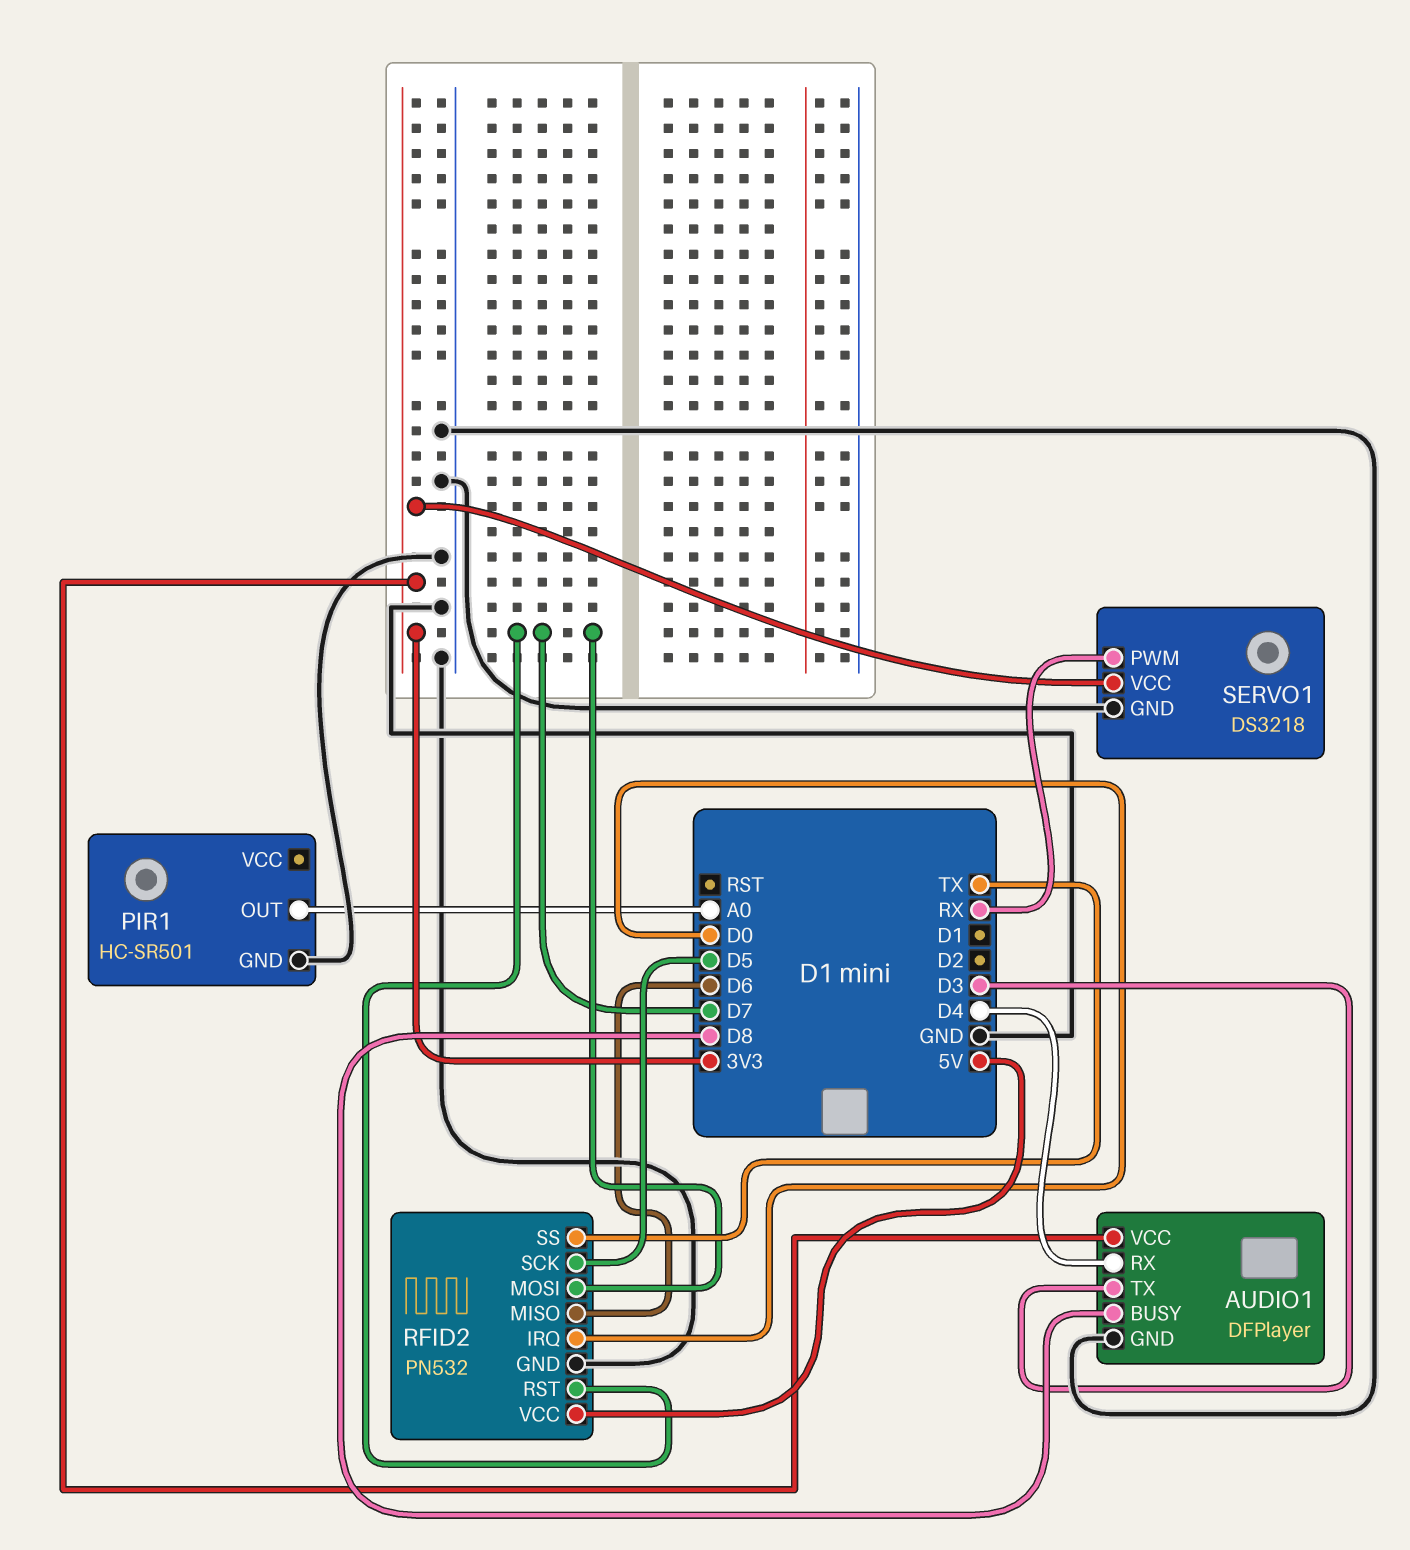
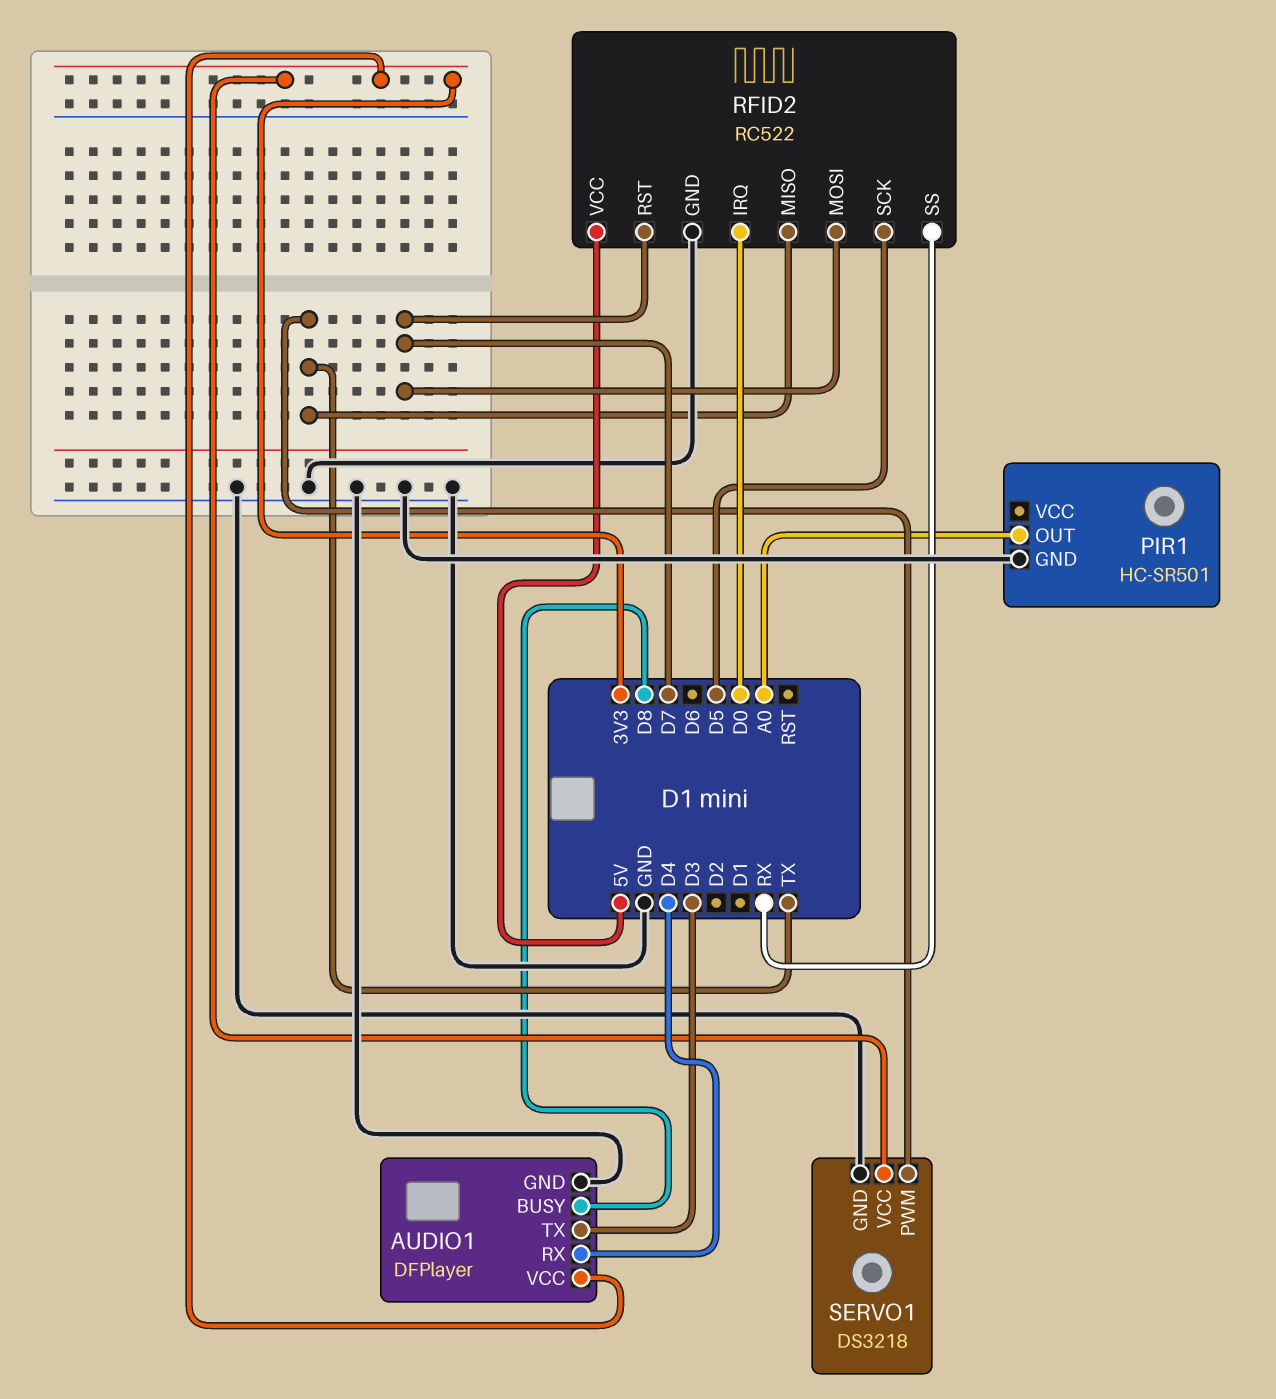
RFID2: PN532 -> RC522
RFID2 pin MISO: D6 -> TX
RFID2 pin SS: TX -> RX
SERVO1 pin PWM: RX -> TX

